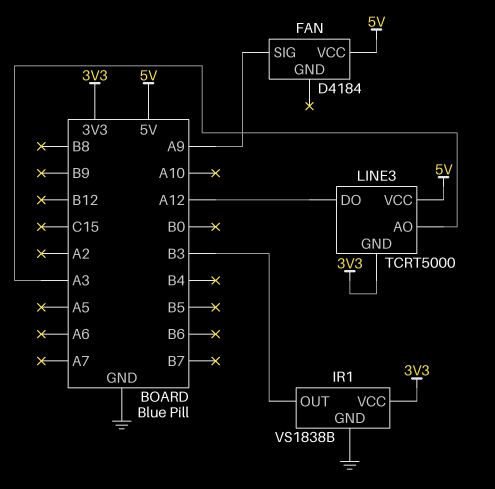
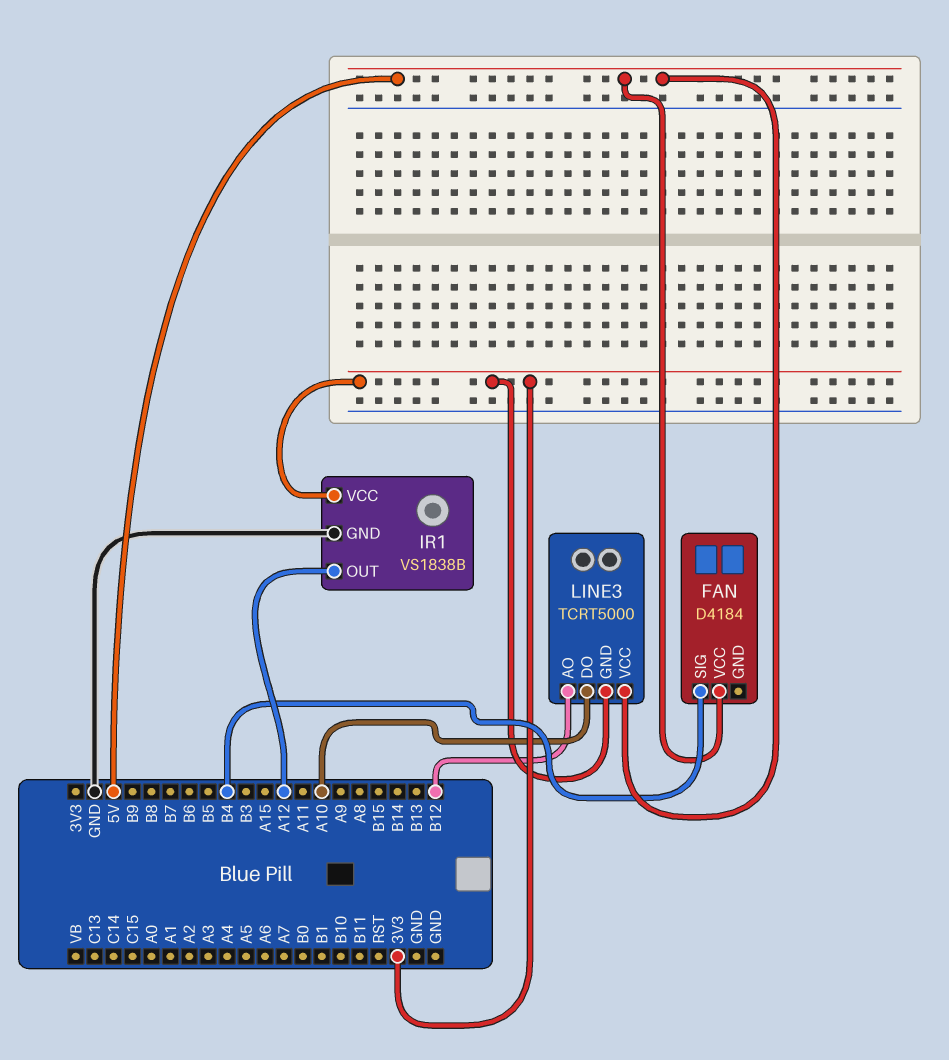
FAN pin SIG: A9 -> B4
IR1 pin OUT: B3 -> A12
LINE3 pin AO: A3 -> B12
LINE3 pin DO: A12 -> A10

